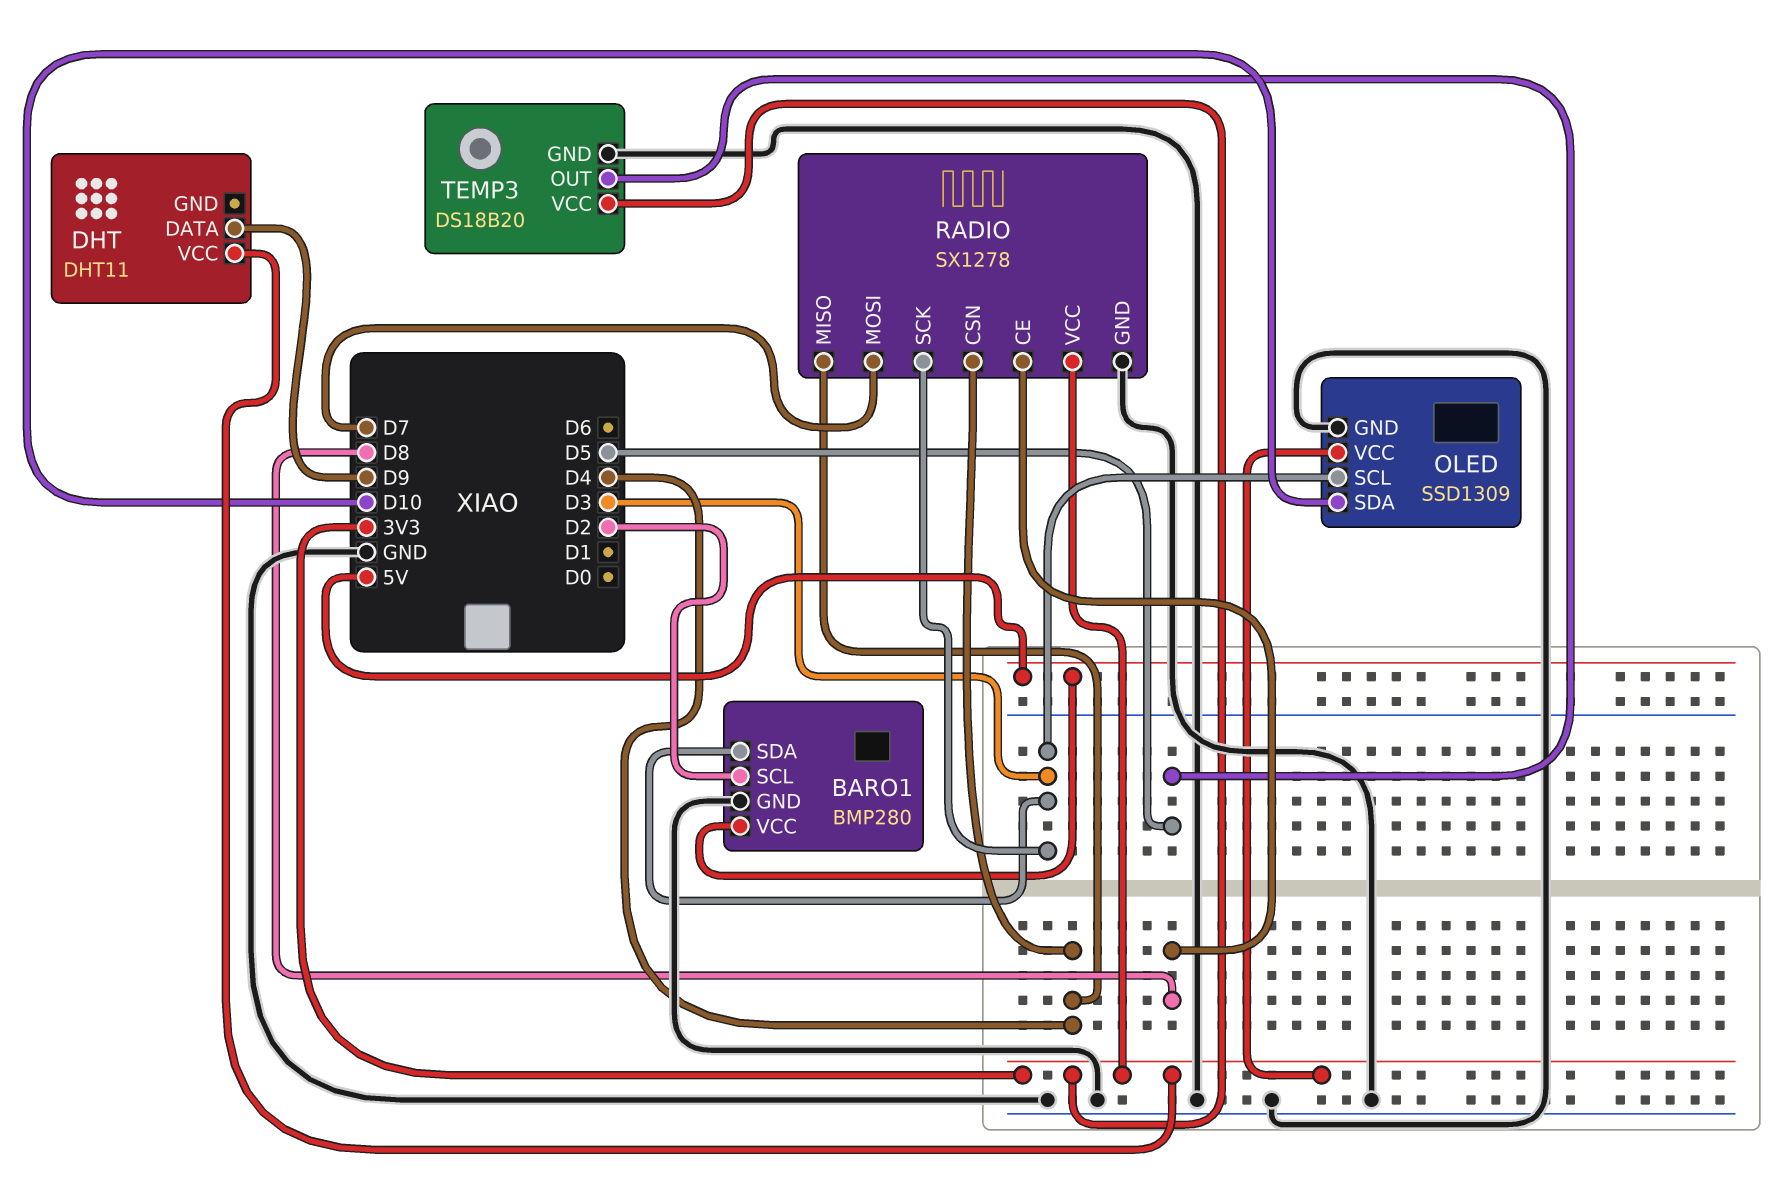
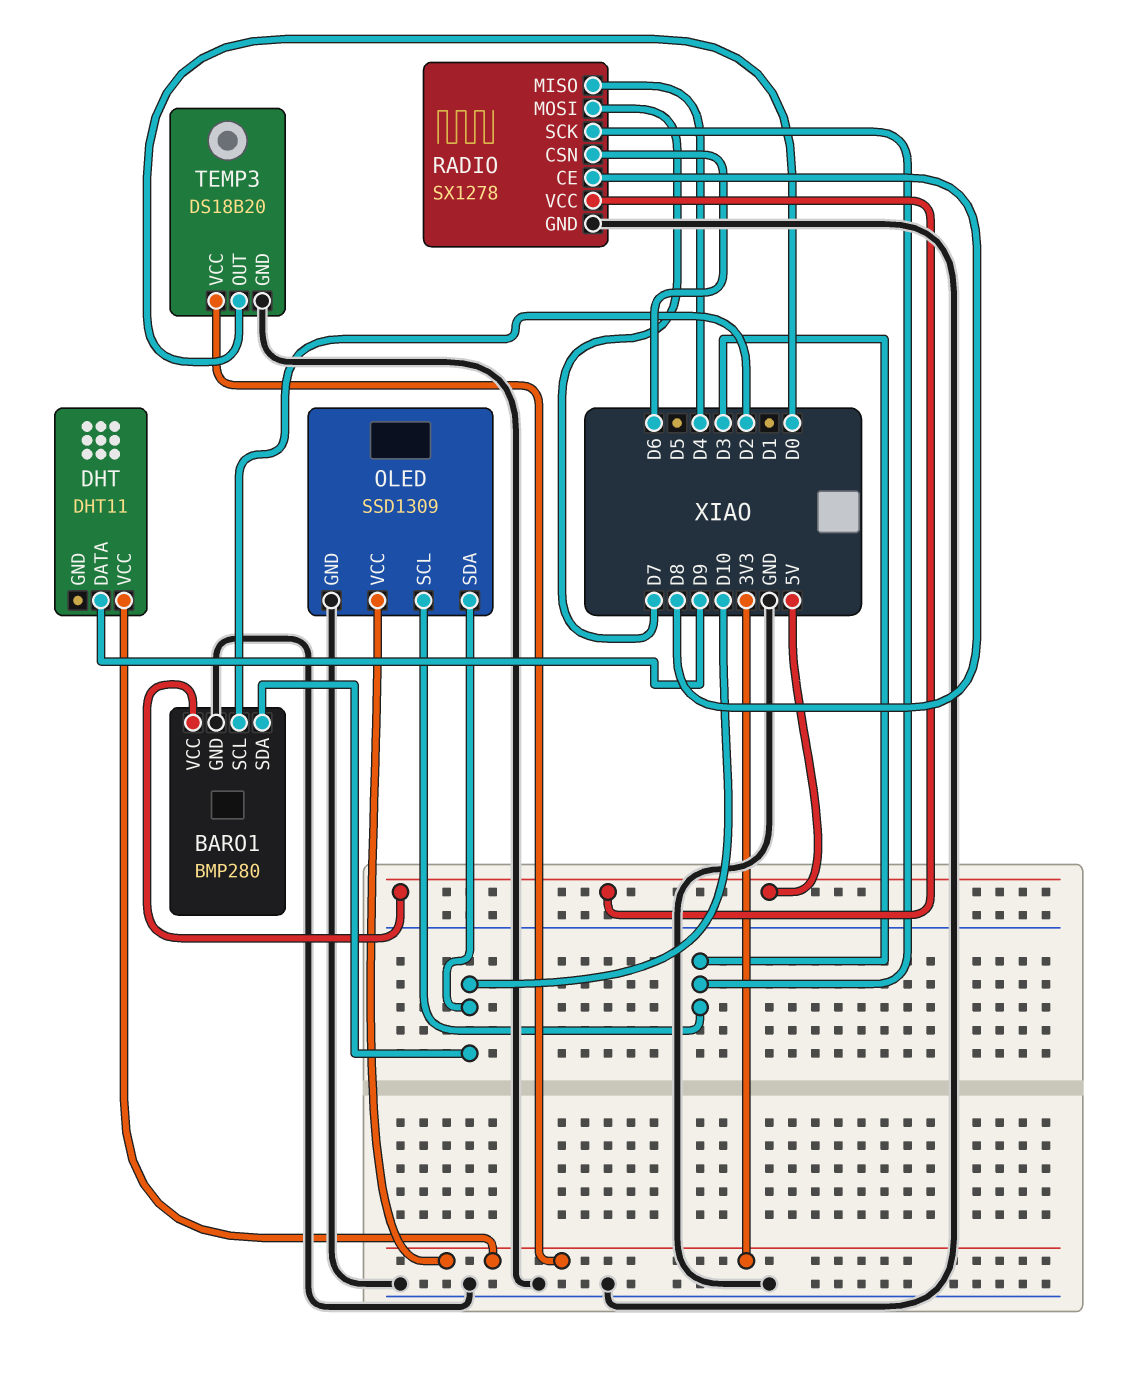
BARO1 pin SDA: D3 -> D10
RADIO pin CSN: D4 -> D6
RADIO pin VCC: 3V3 -> 5V
TEMP3 pin OUT: D5 -> D0

